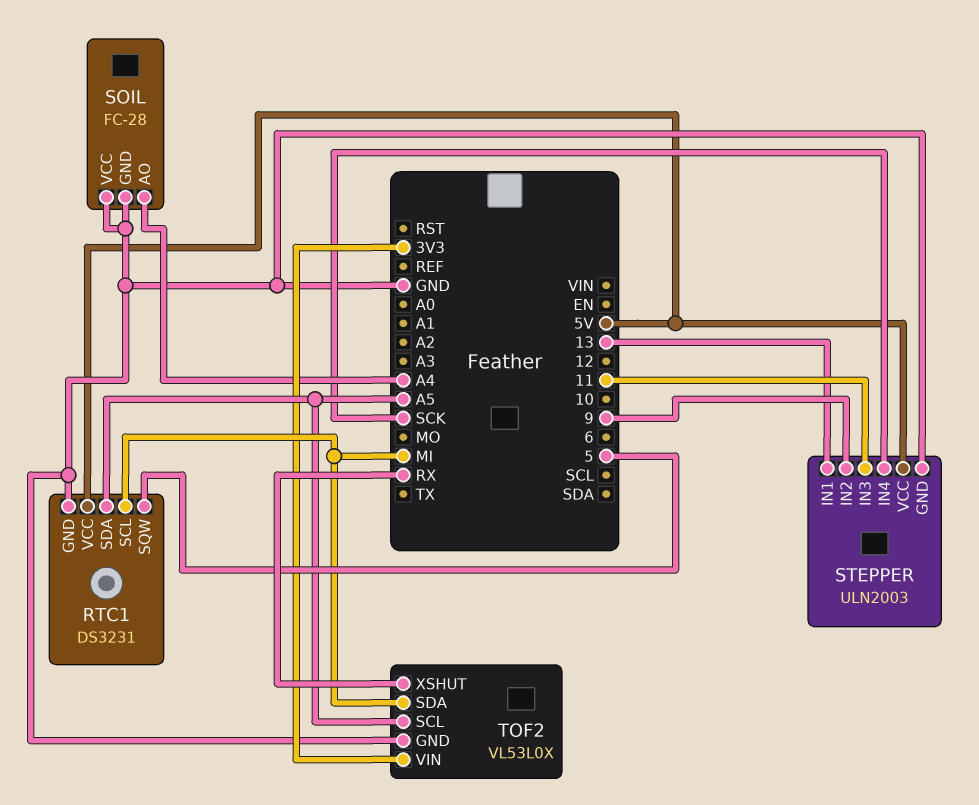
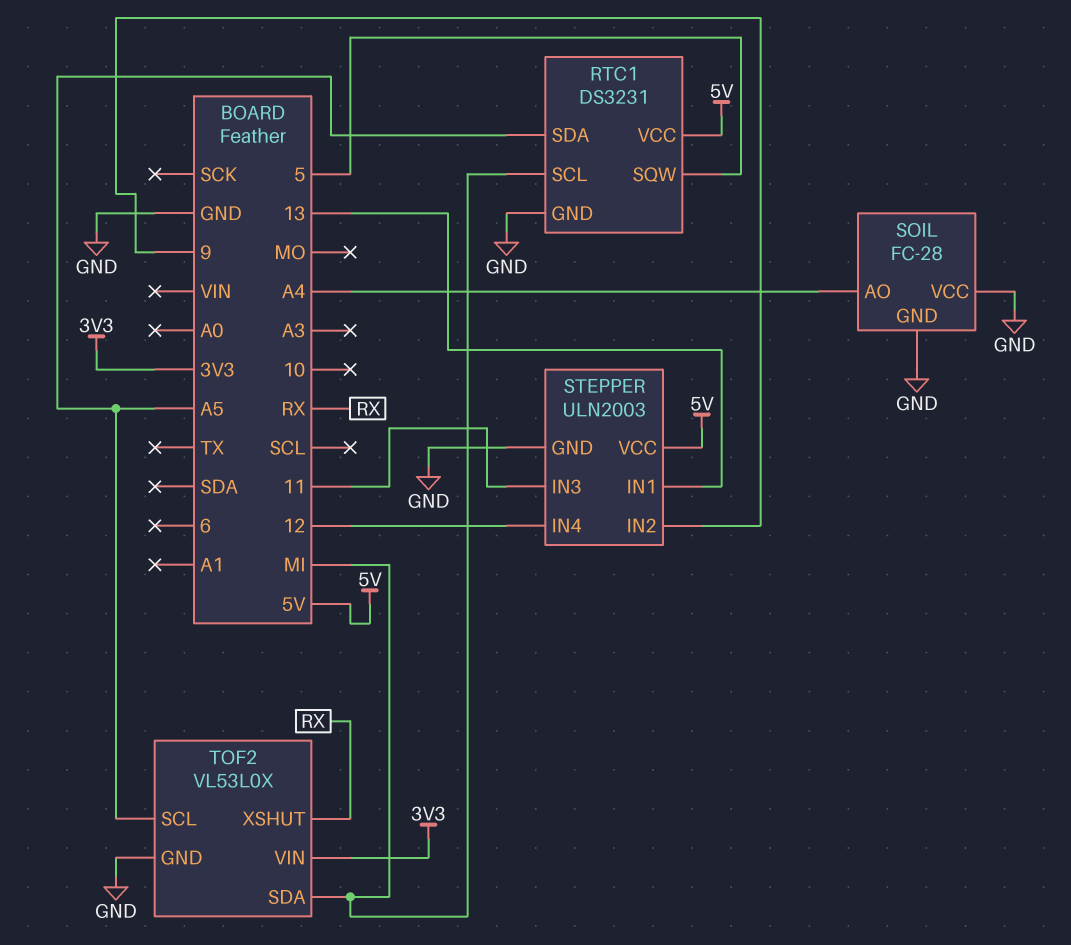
STEPPER pin IN4: SCK -> 12

